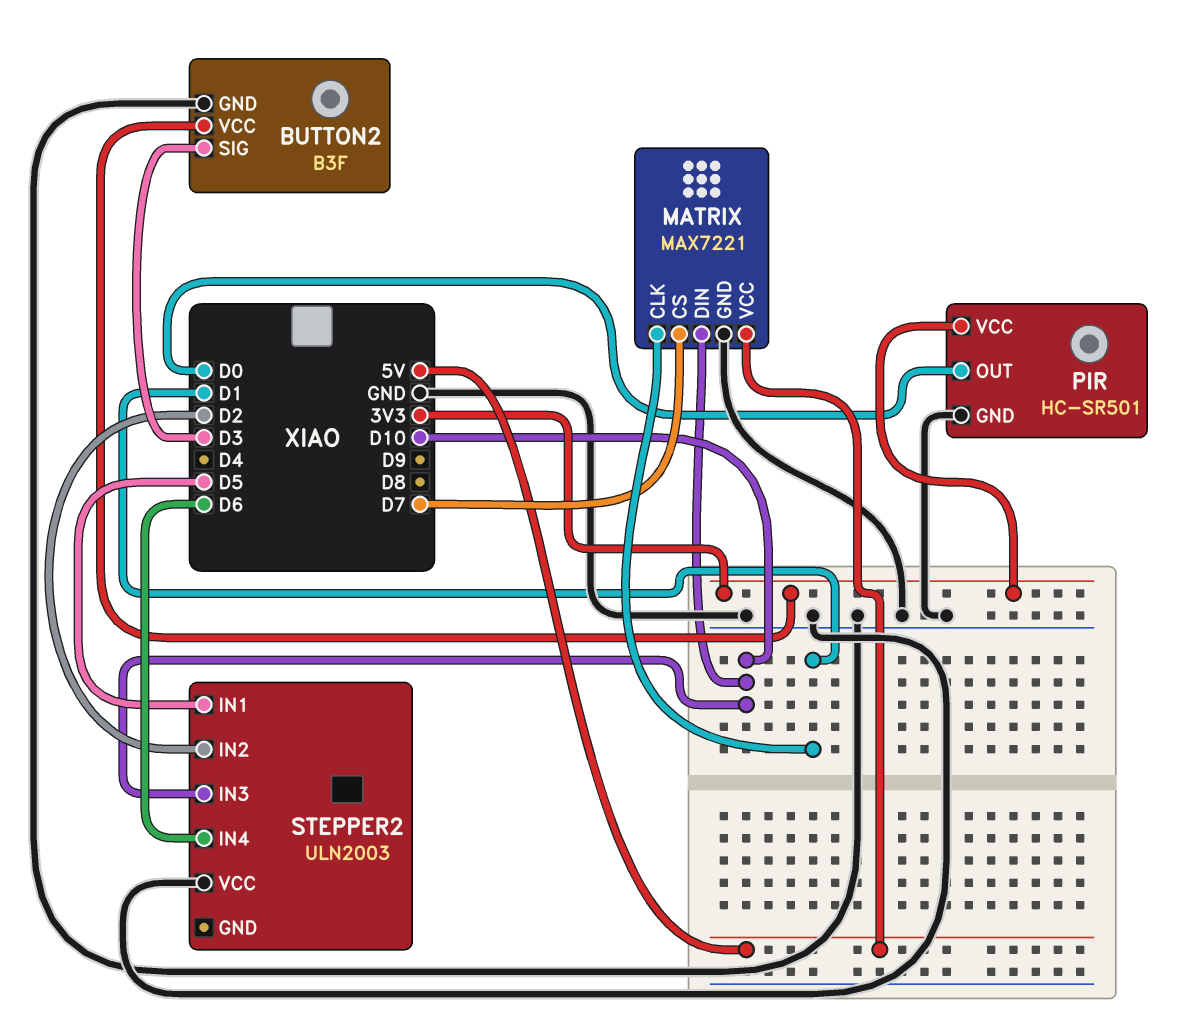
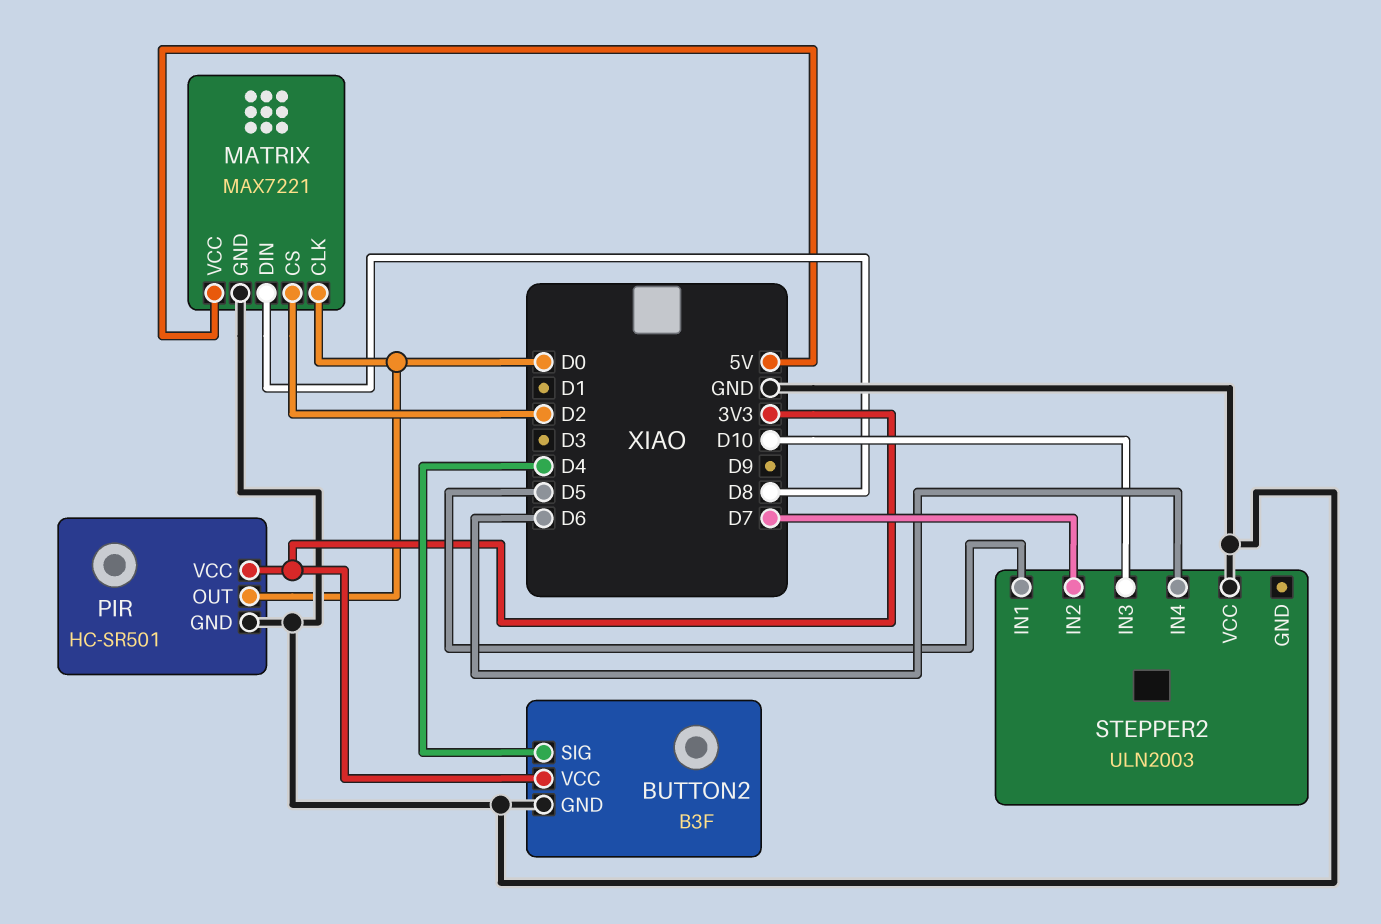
BUTTON2 pin SIG: D3 -> D4
MATRIX pin CLK: D1 -> D0
MATRIX pin CS: D7 -> D2
MATRIX pin DIN: D10 -> D8
STEPPER2 pin IN2: D2 -> D7

